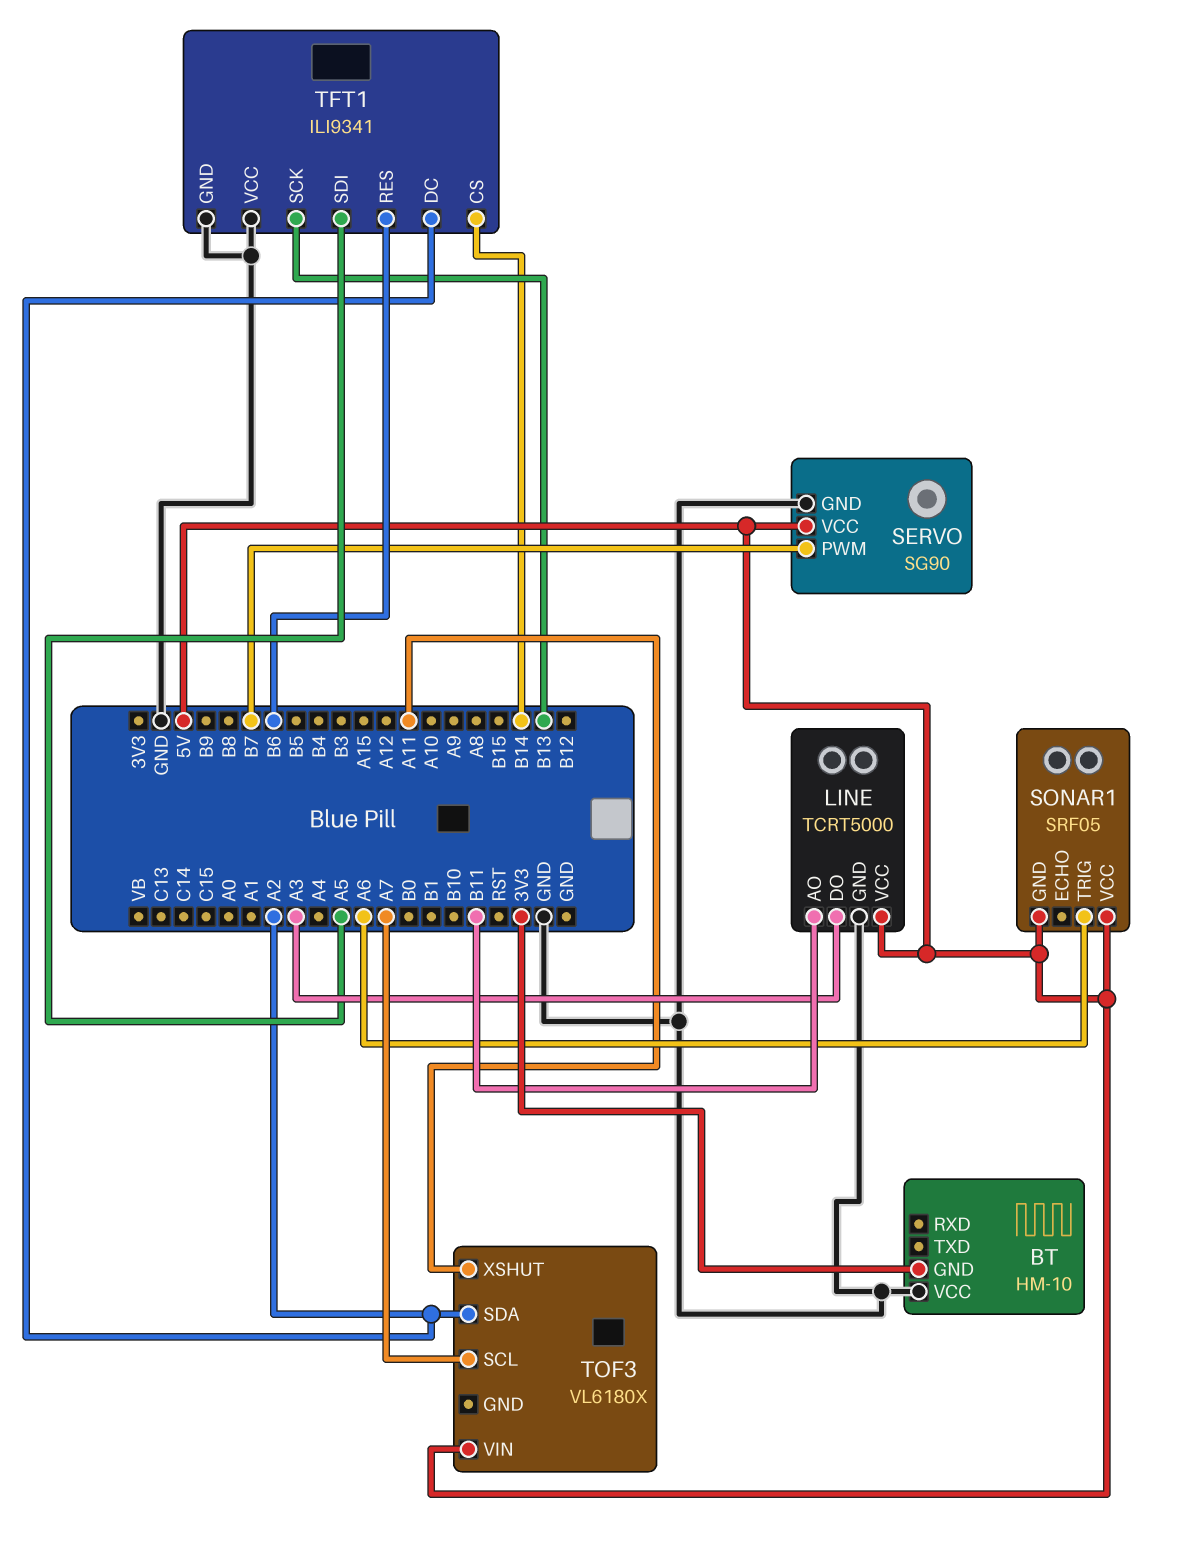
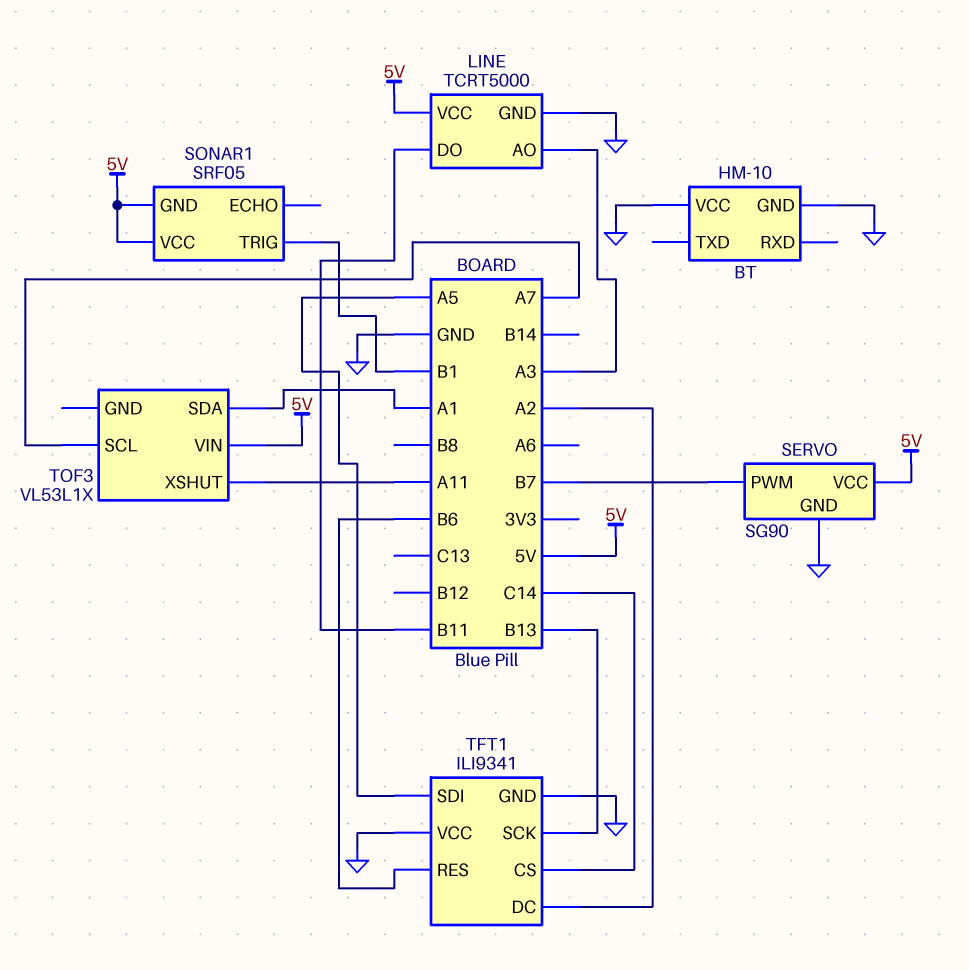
BT pin GND: 3V3 -> GND
LINE pin AO: B11 -> A3
LINE pin DO: A3 -> B11
SONAR1 pin TRIG: A6 -> B1
TFT1 pin CS: B14 -> C14
TOF3: VL6180X -> VL53L1X
TOF3 pin SDA: A2 -> A1

